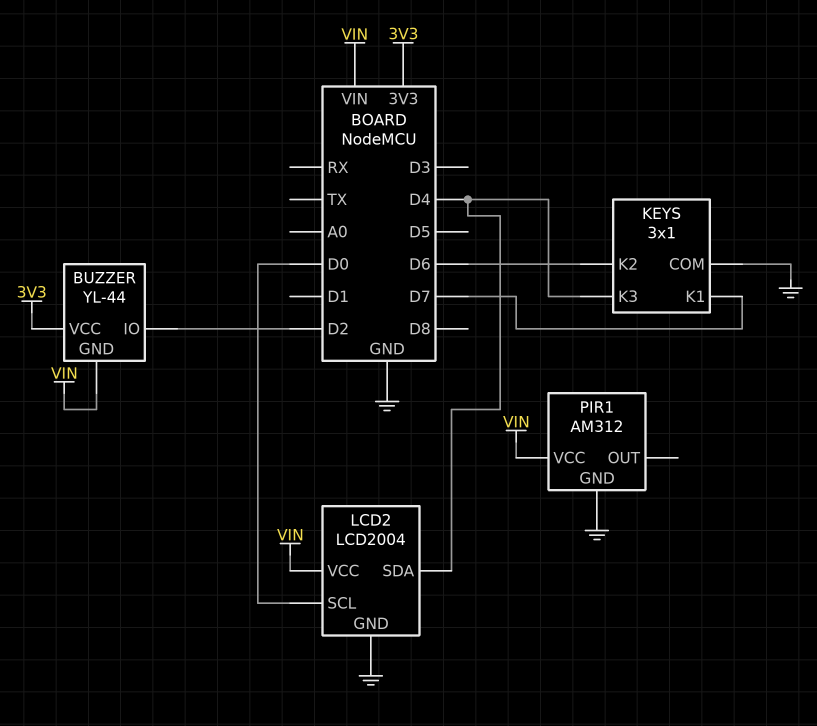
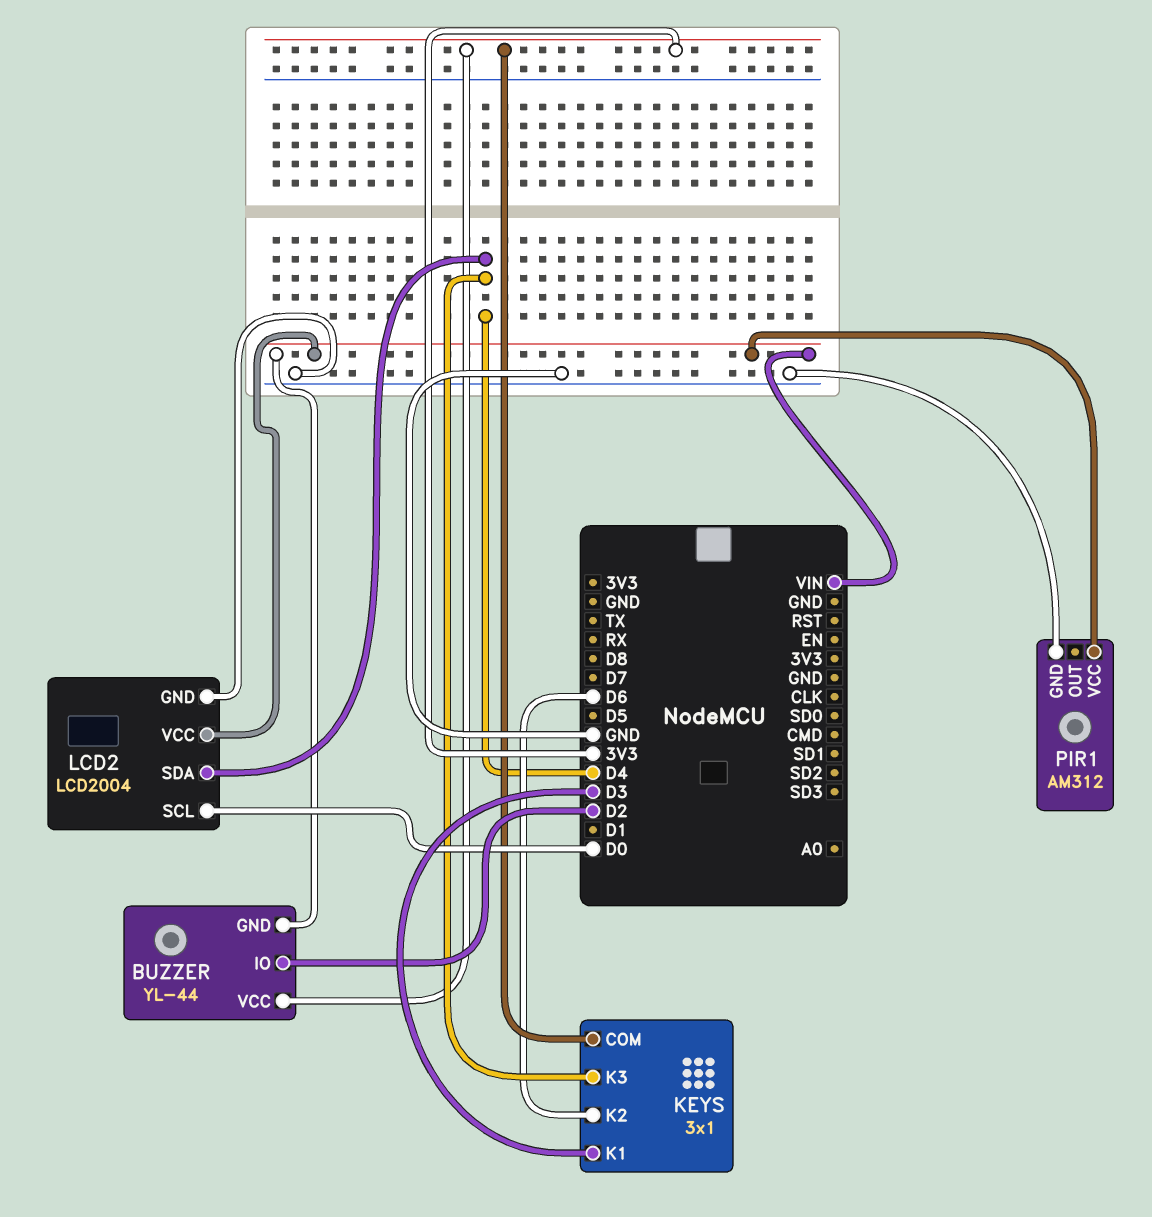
KEYS pin COM: GND -> 3V3
KEYS pin K1: D7 -> D3

